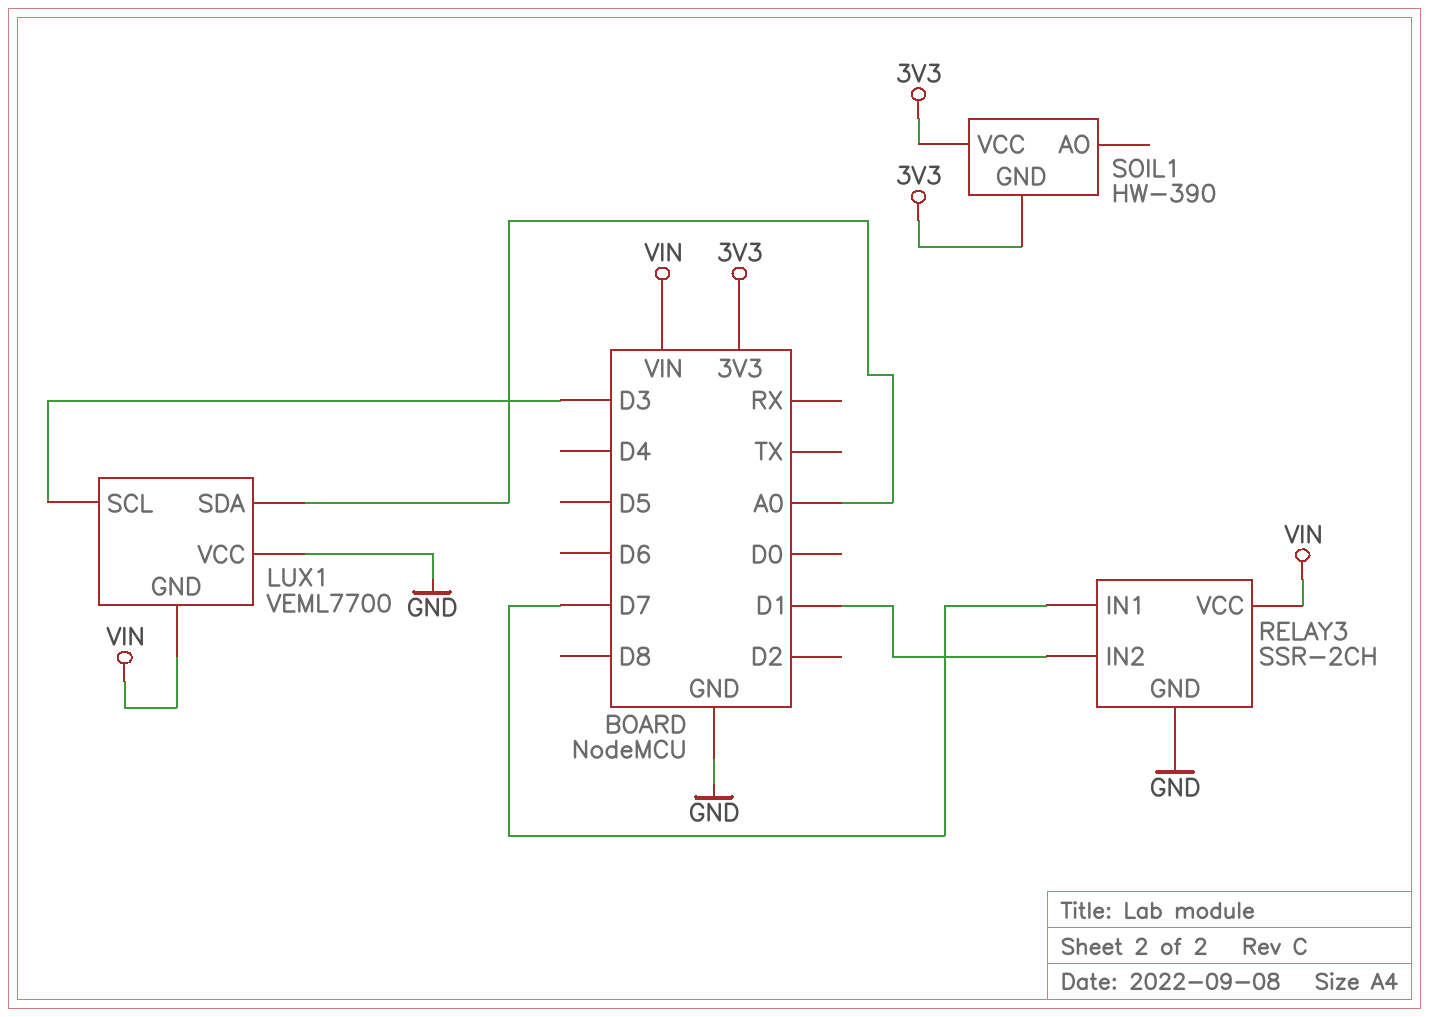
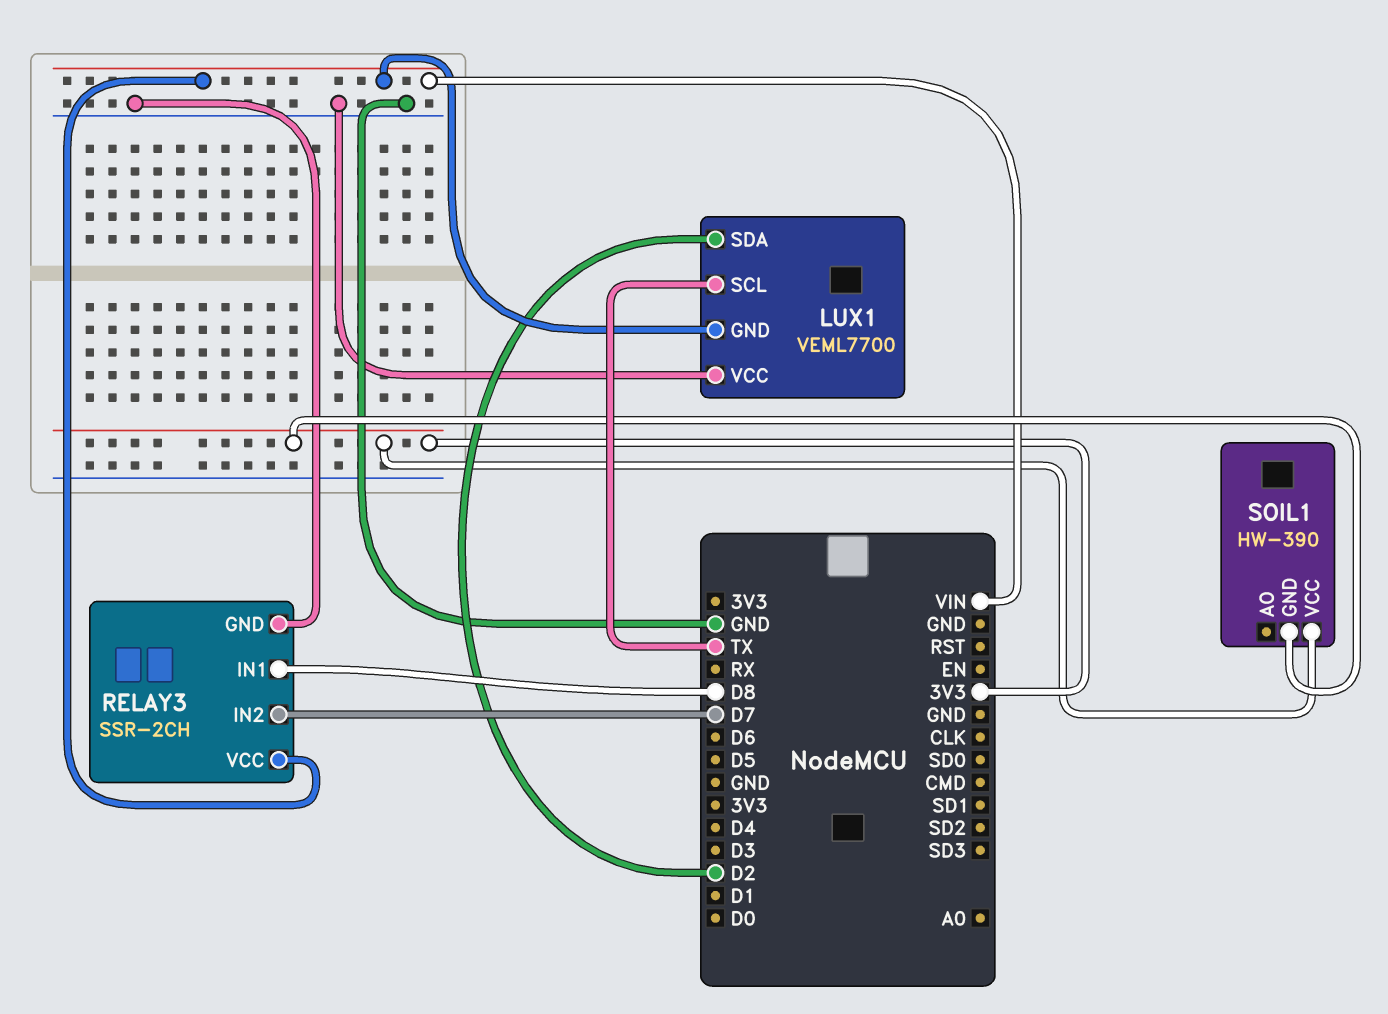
LUX1 pin SCL: D3 -> TX
LUX1 pin SDA: A0 -> D2
RELAY3 pin IN1: D7 -> D8
RELAY3 pin IN2: D1 -> D7

